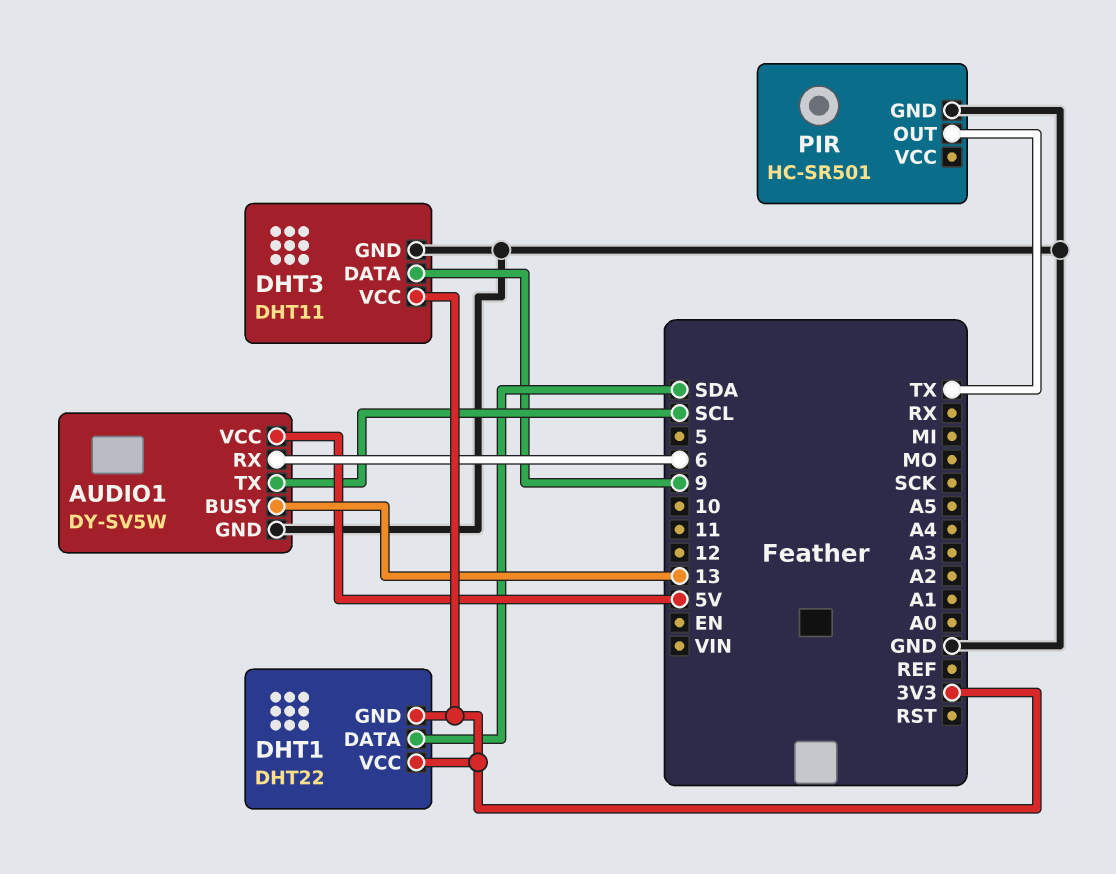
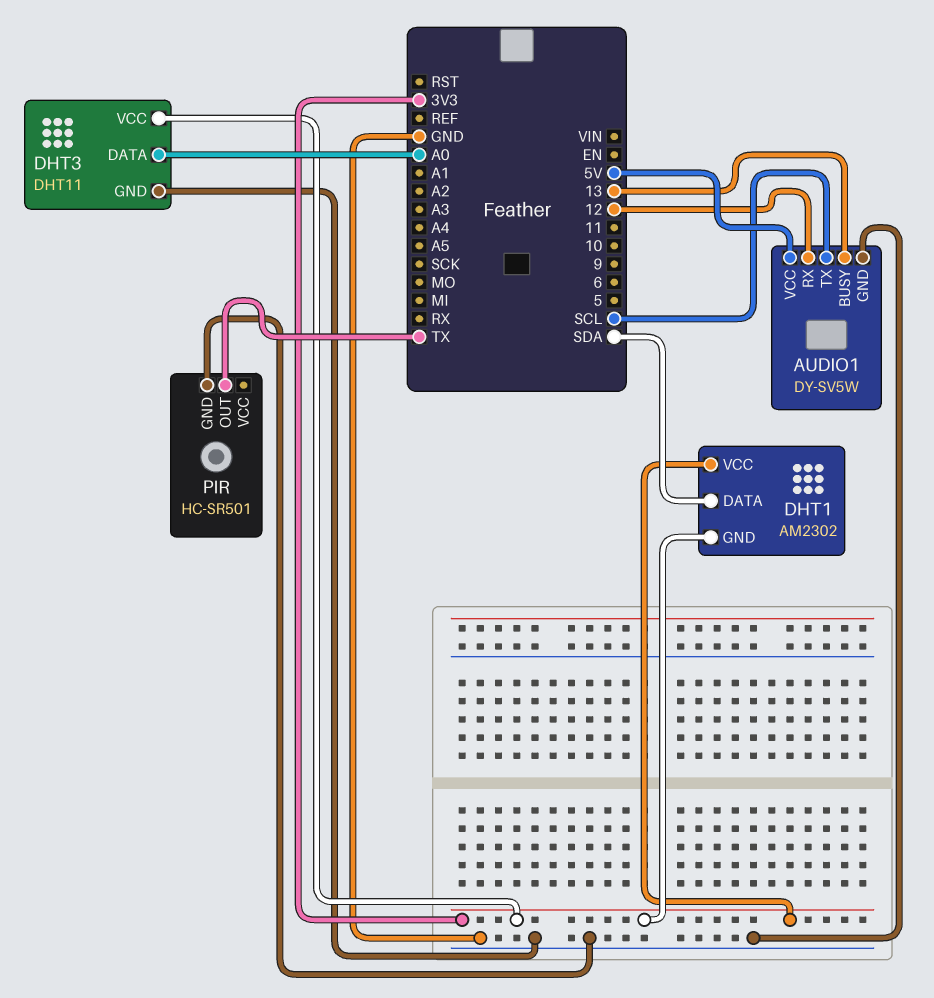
AUDIO1 pin RX: 6 -> 12
DHT1: DHT22 -> AM2302
DHT3 pin DATA: 9 -> A0

